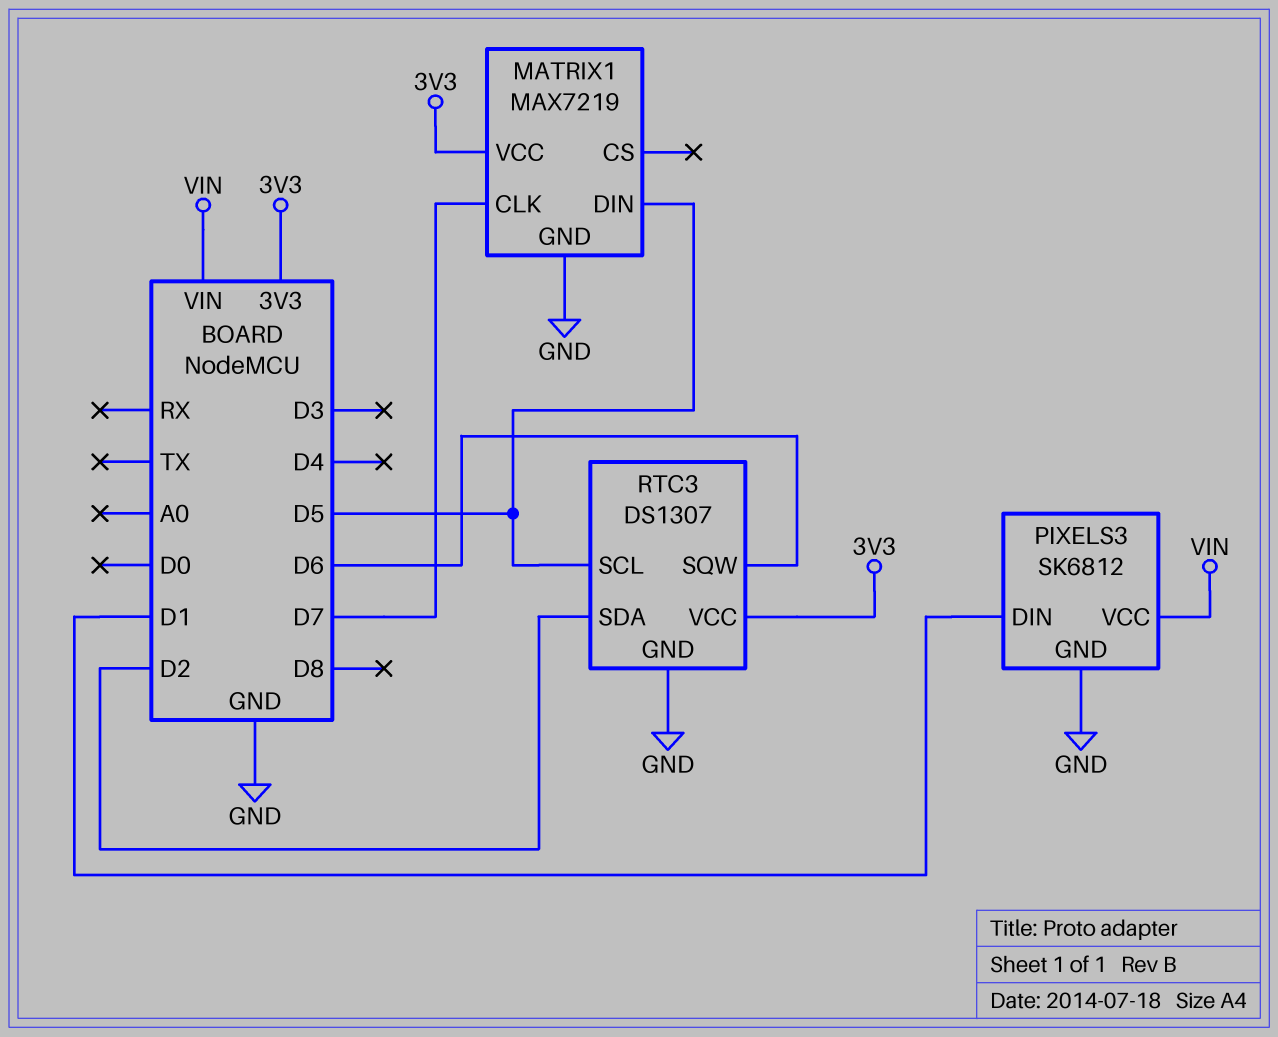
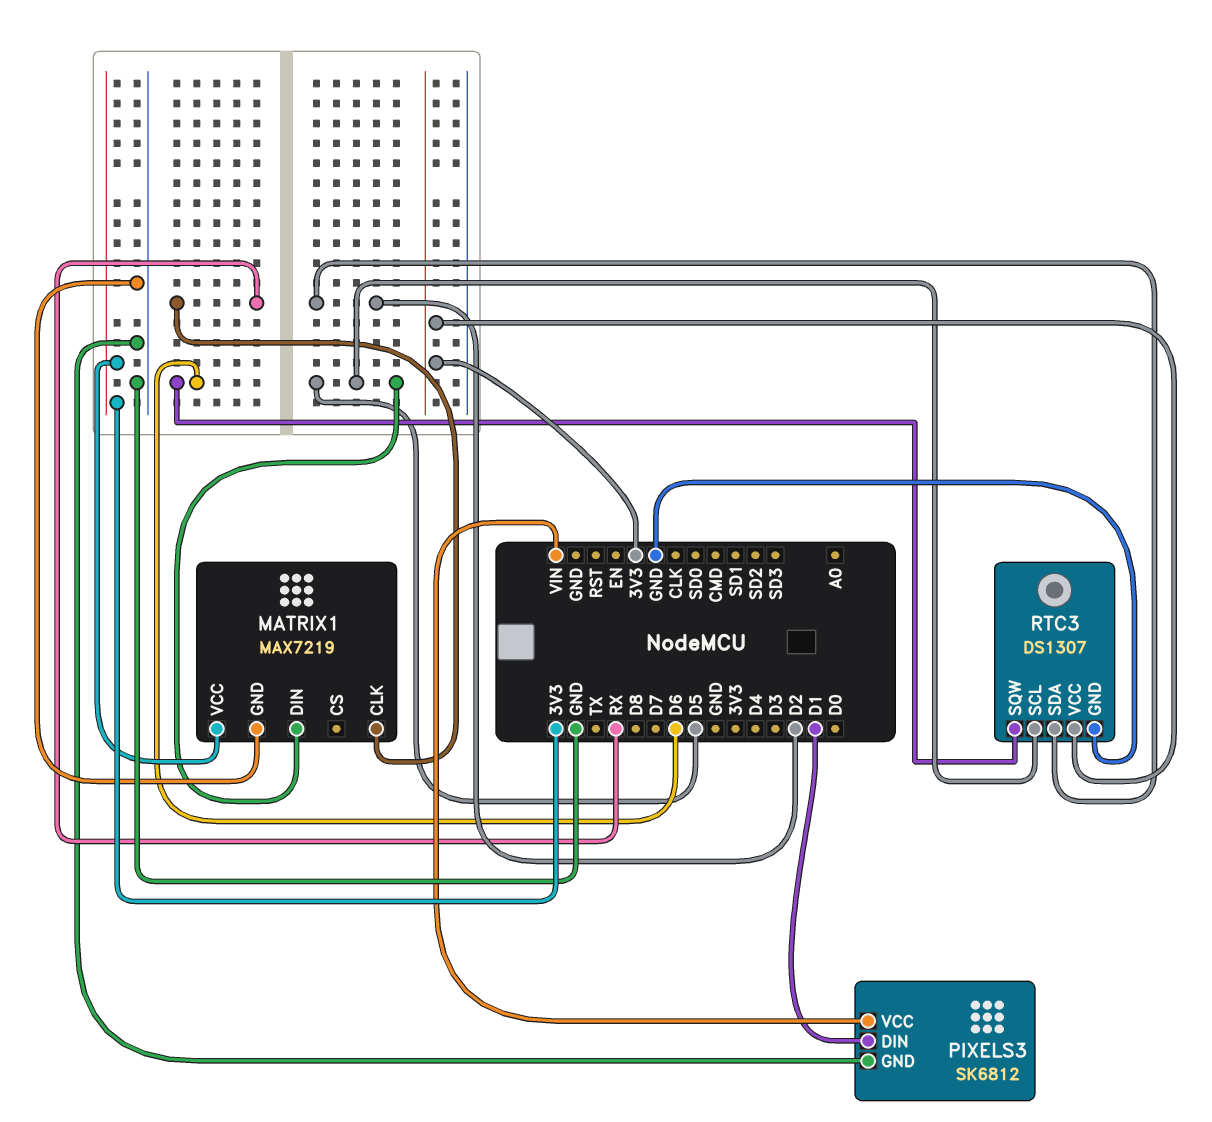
MATRIX1 pin CLK: D7 -> RX

